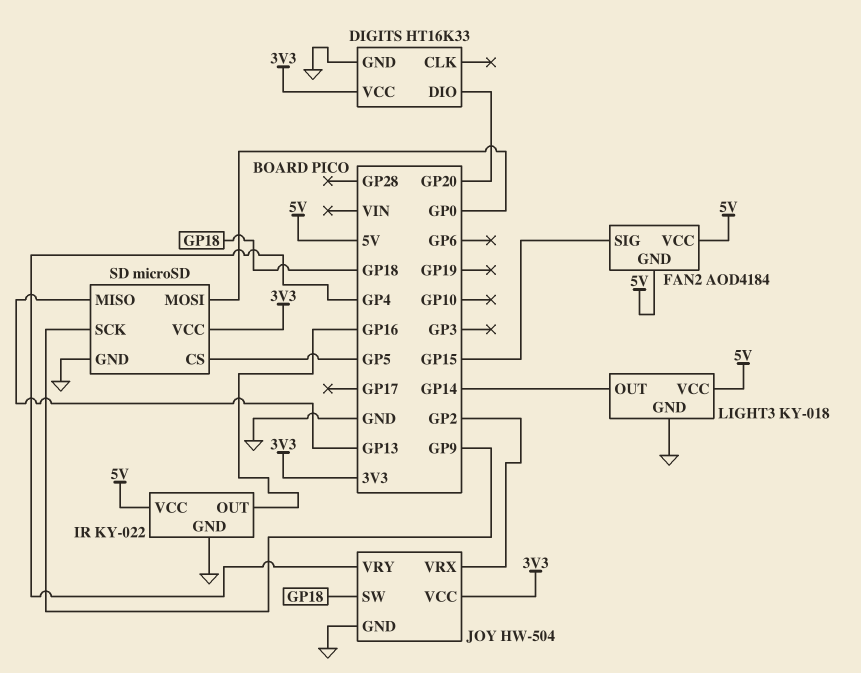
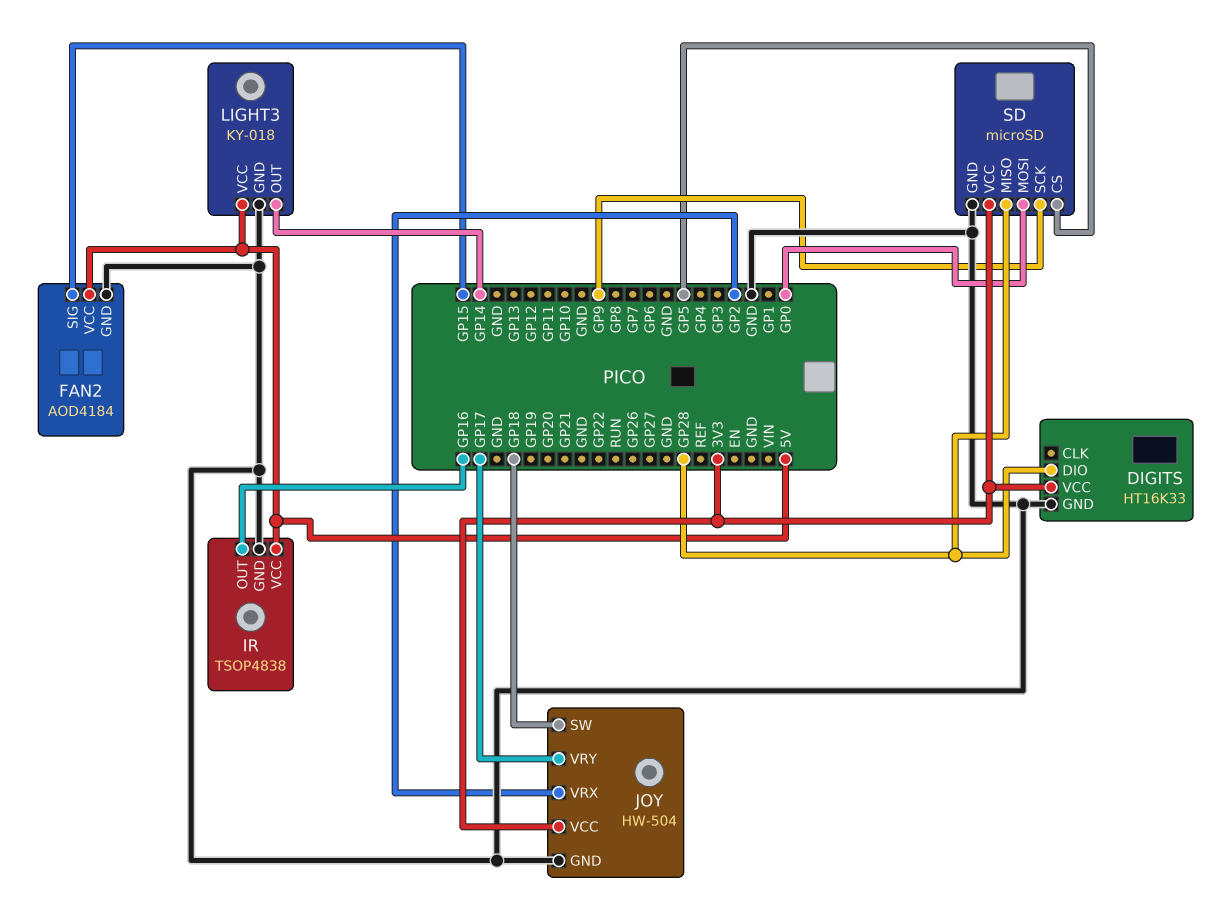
DIGITS pin DIO: GP20 -> GP28
FAN2 pin GND: 5V -> GND
IR: KY-022 -> TSOP4838
JOY pin VRY: GP4 -> GP17
SD pin MISO: GP13 -> GP28

